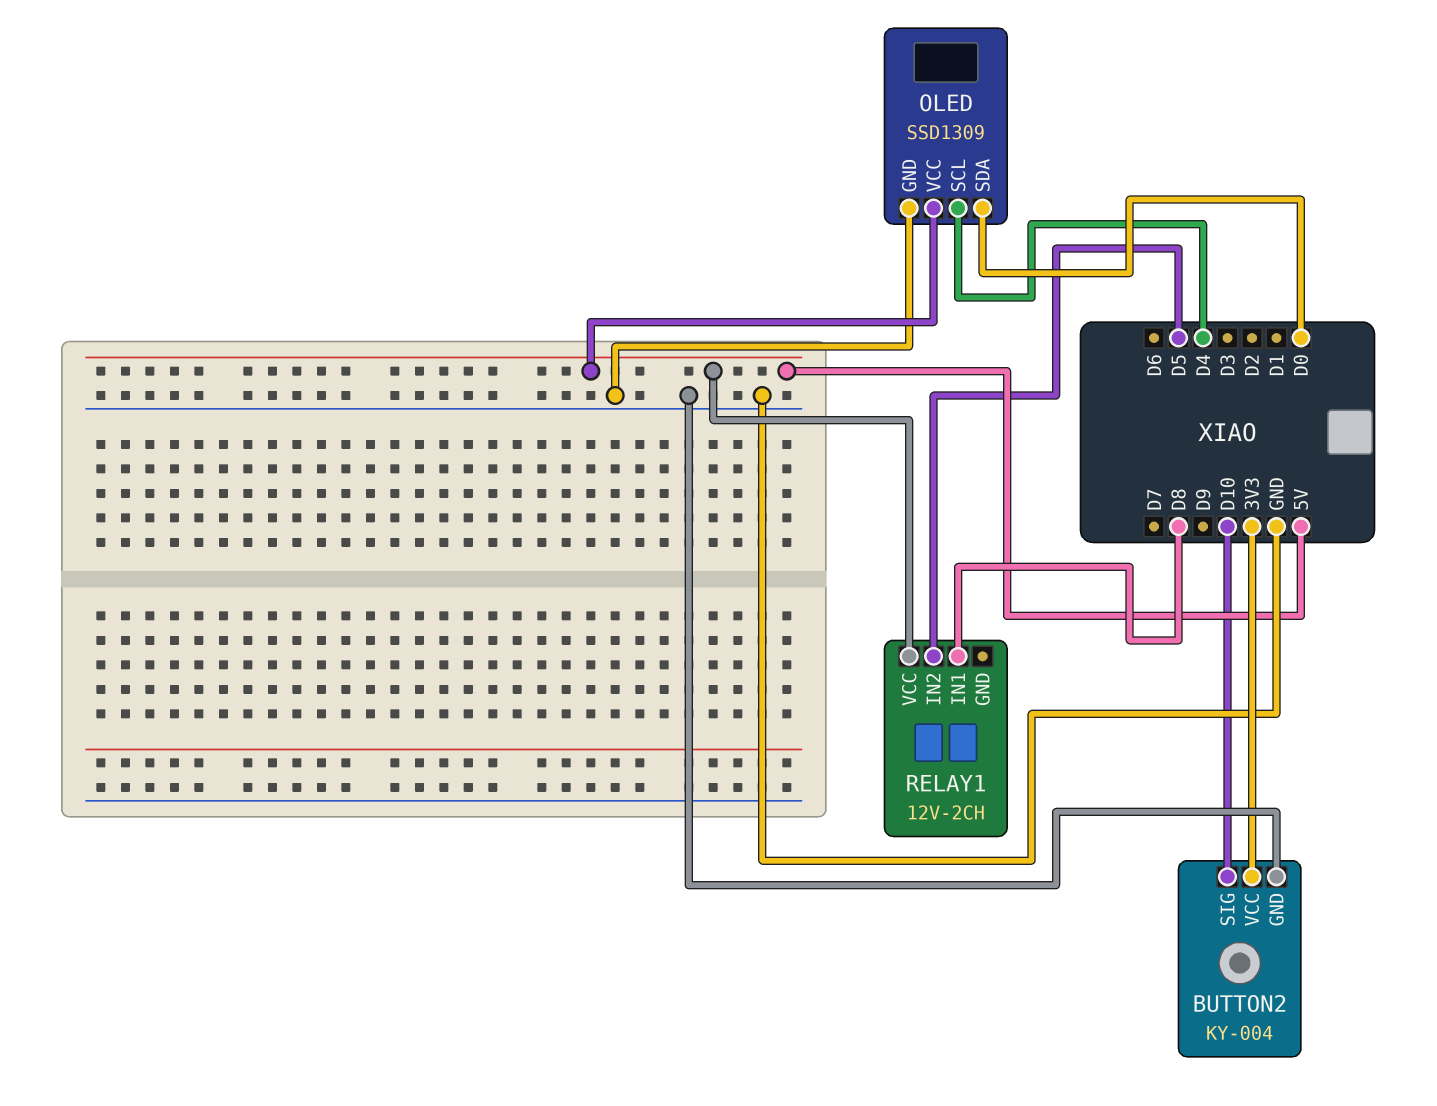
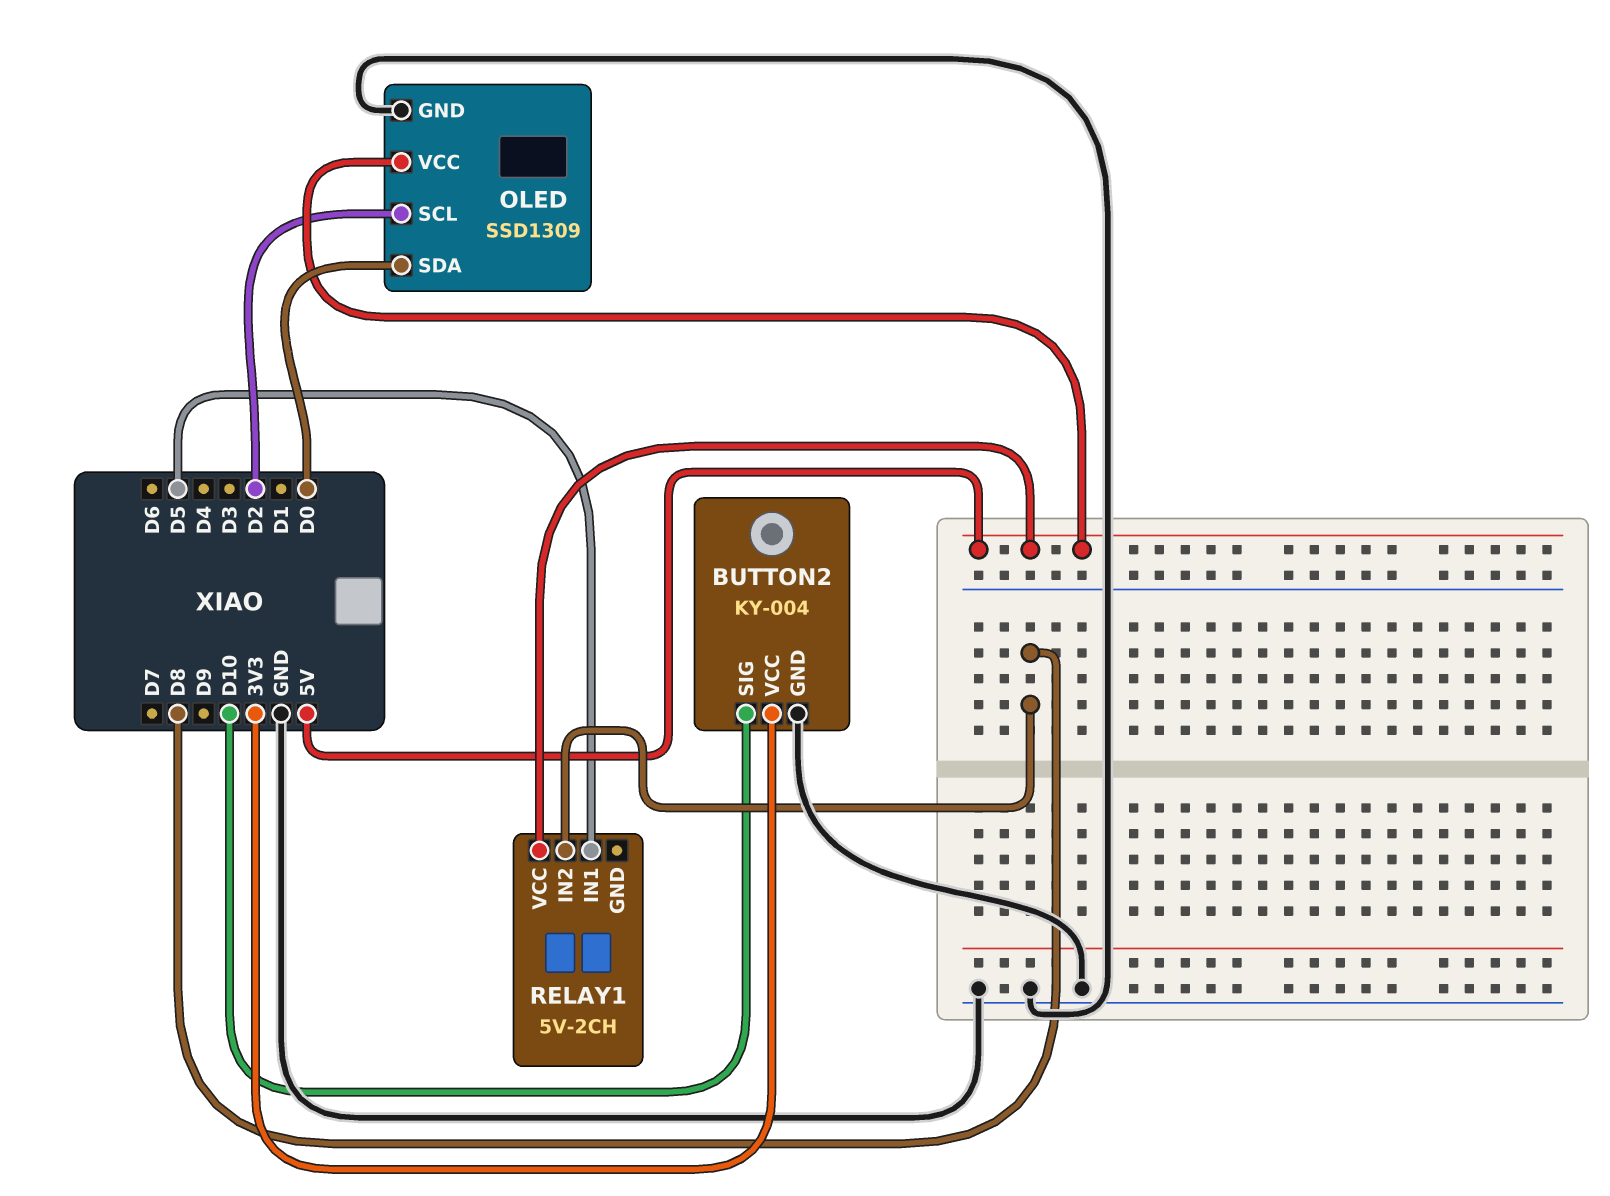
OLED pin SCL: D4 -> D2
RELAY1: 12V-2CH -> 5V-2CH
RELAY1 pin IN1: D8 -> D5
RELAY1 pin IN2: D5 -> D8

